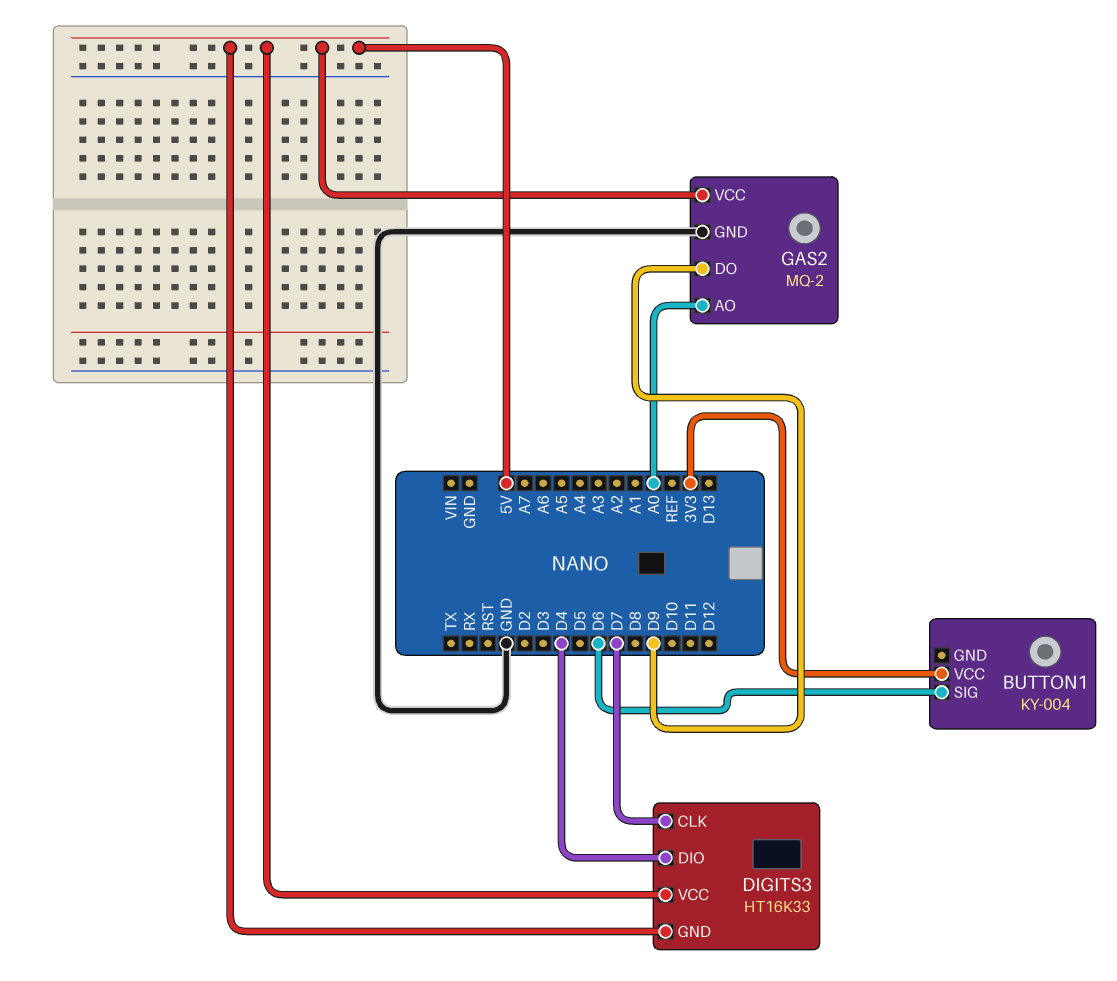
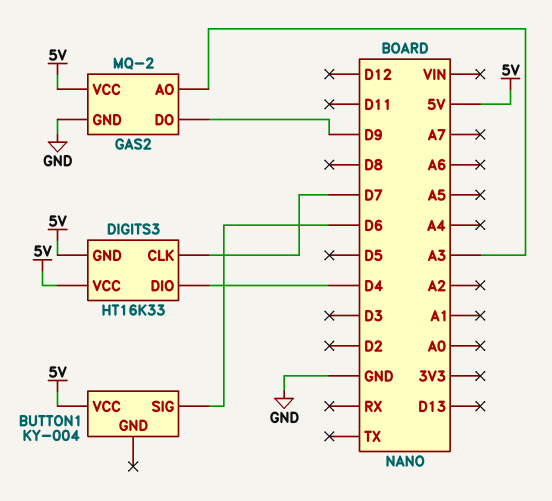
BUTTON1 pin VCC: 3V3 -> 5V
GAS2 pin AO: A0 -> A3

